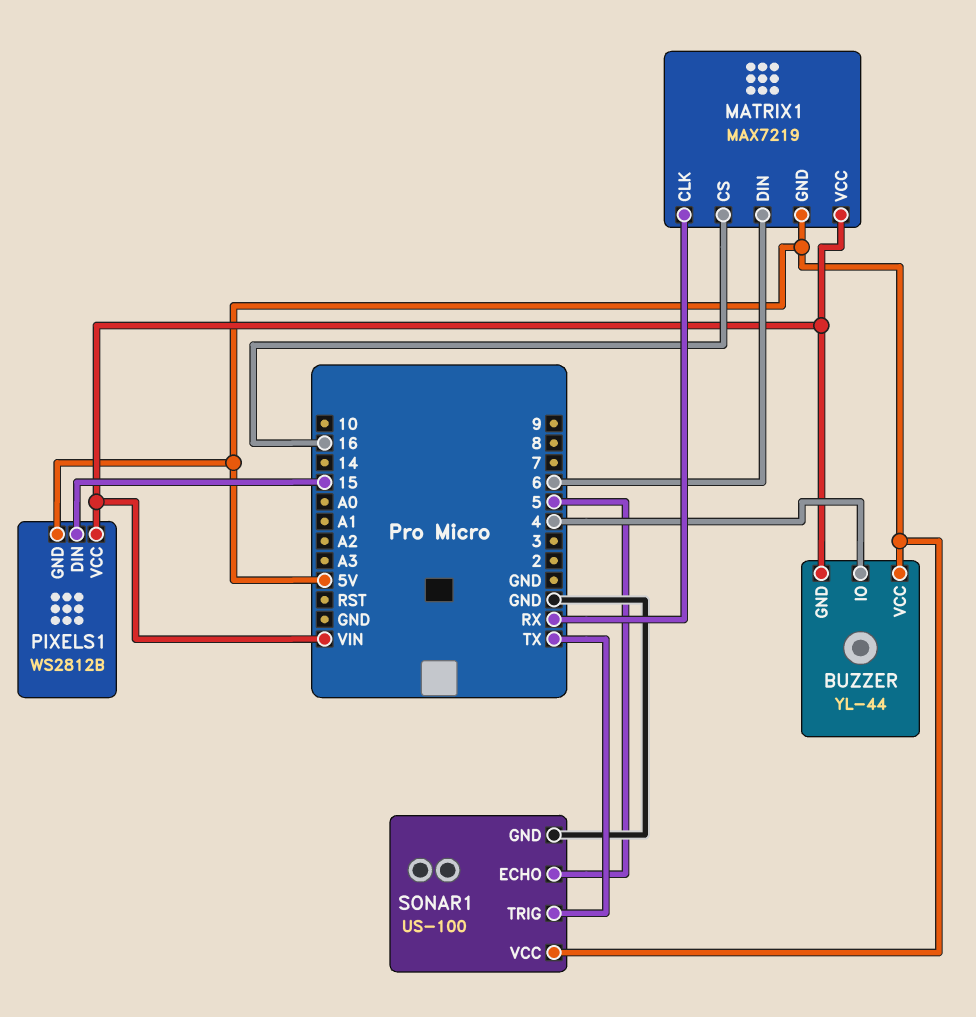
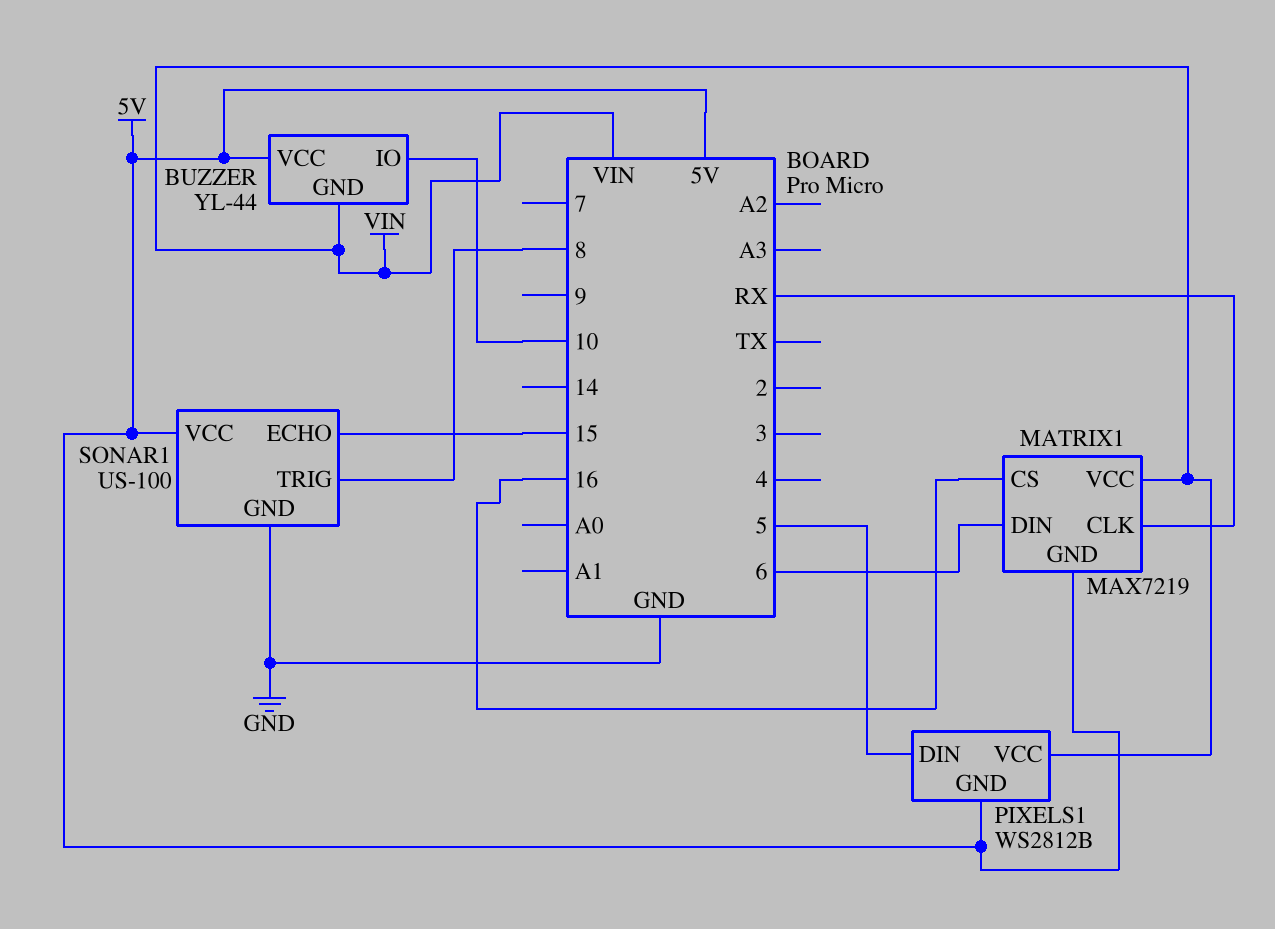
BUZZER pin IO: 4 -> 10
PIXELS1 pin DIN: 15 -> 5
SONAR1 pin ECHO: 5 -> 15
SONAR1 pin TRIG: TX -> 8

